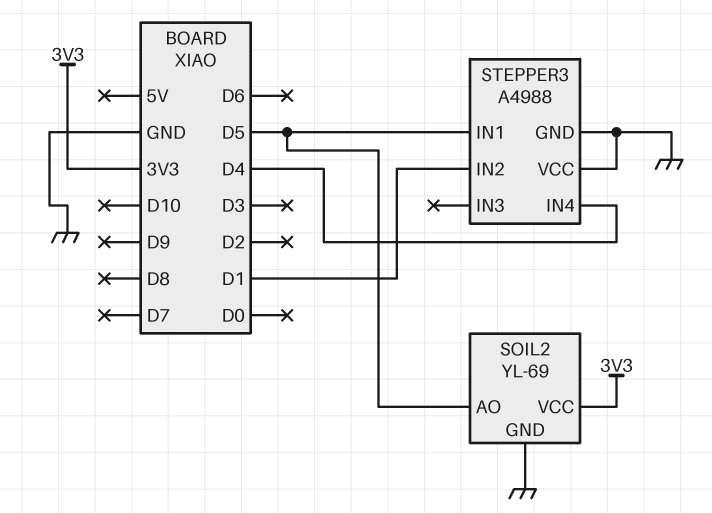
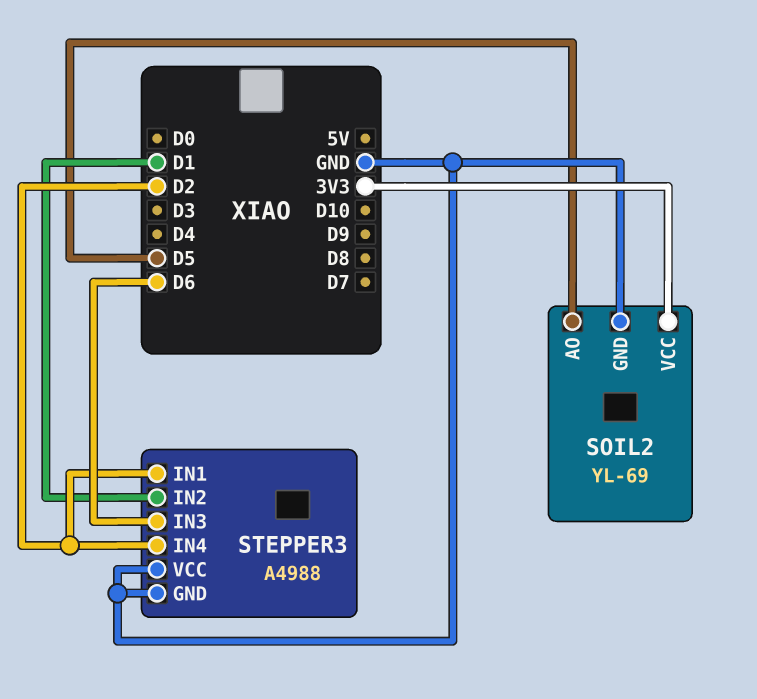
STEPPER3 pin IN1: D5 -> D2
STEPPER3 pin IN3: none -> D6
STEPPER3 pin IN4: D4 -> D2

